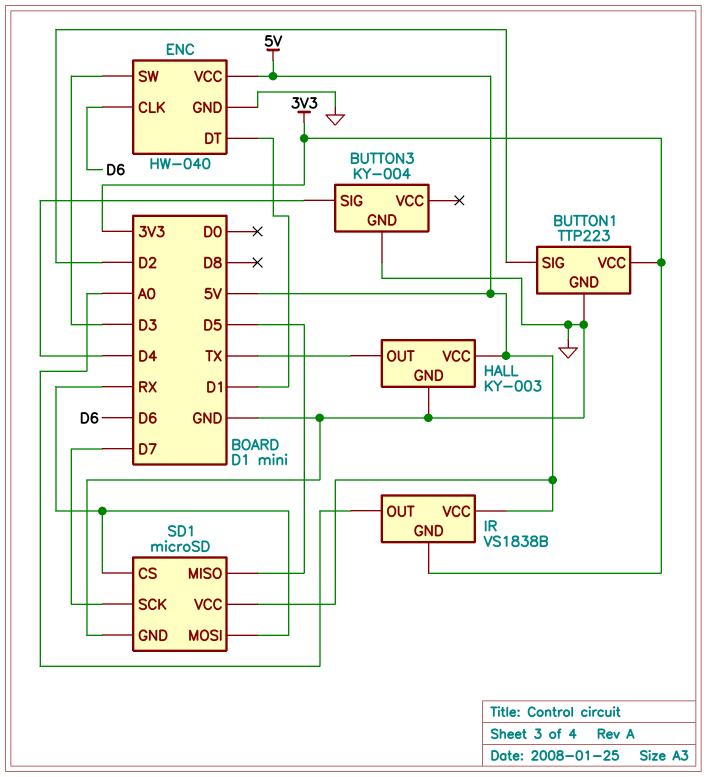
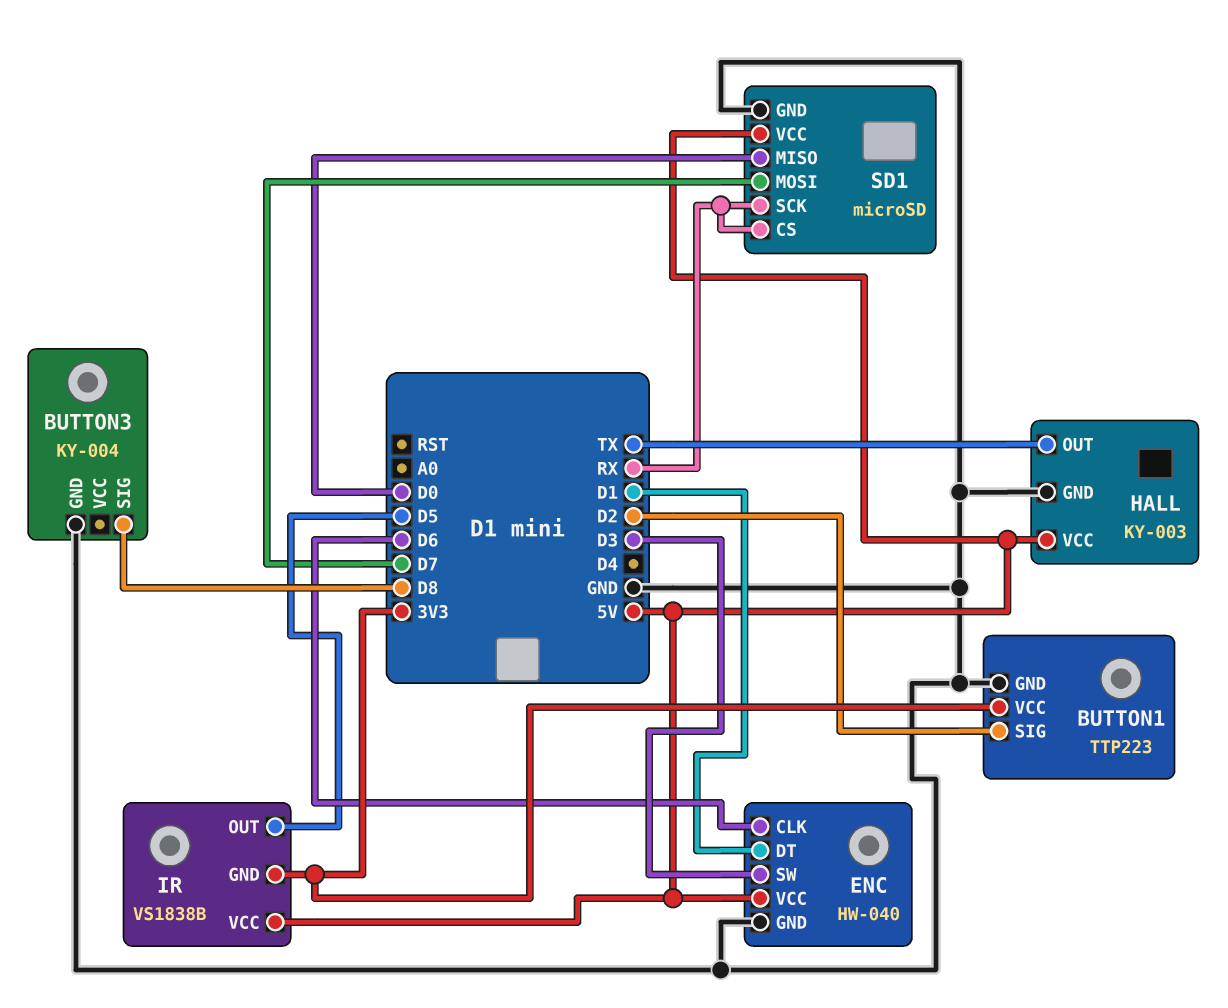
BUTTON3 pin SIG: D4 -> D8
IR pin OUT: A0 -> D5
SD1 pin MISO: D5 -> D0
SD1 pin MOSI: RX -> D7
SD1 pin SCK: D7 -> RX

